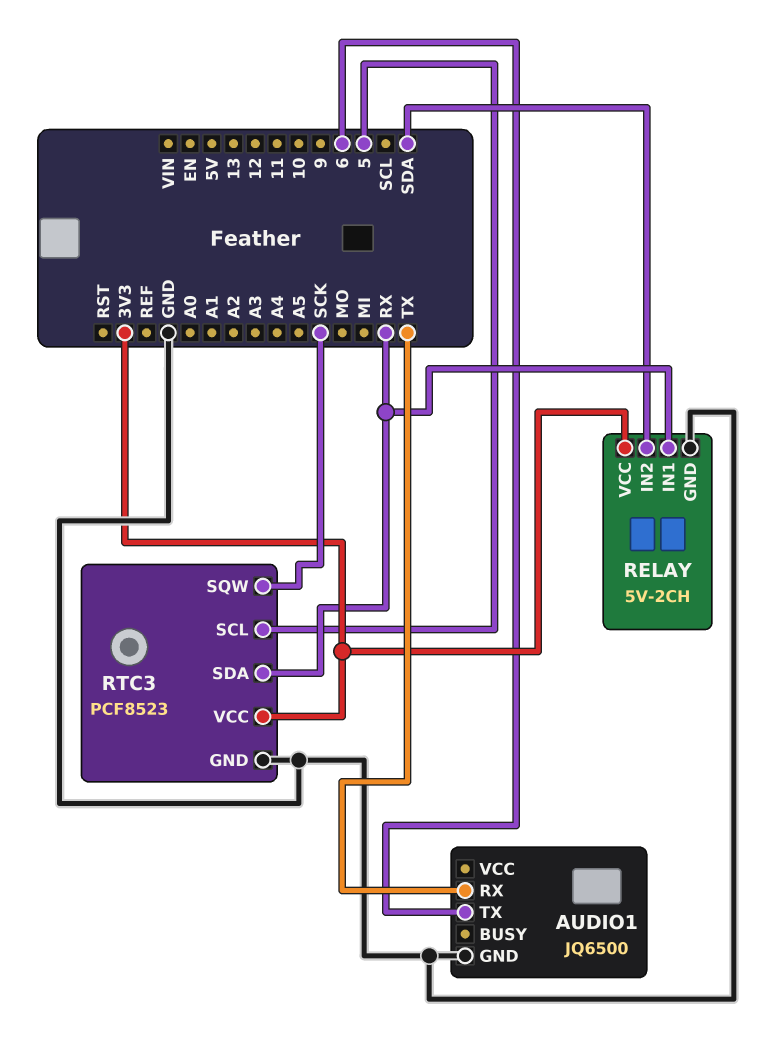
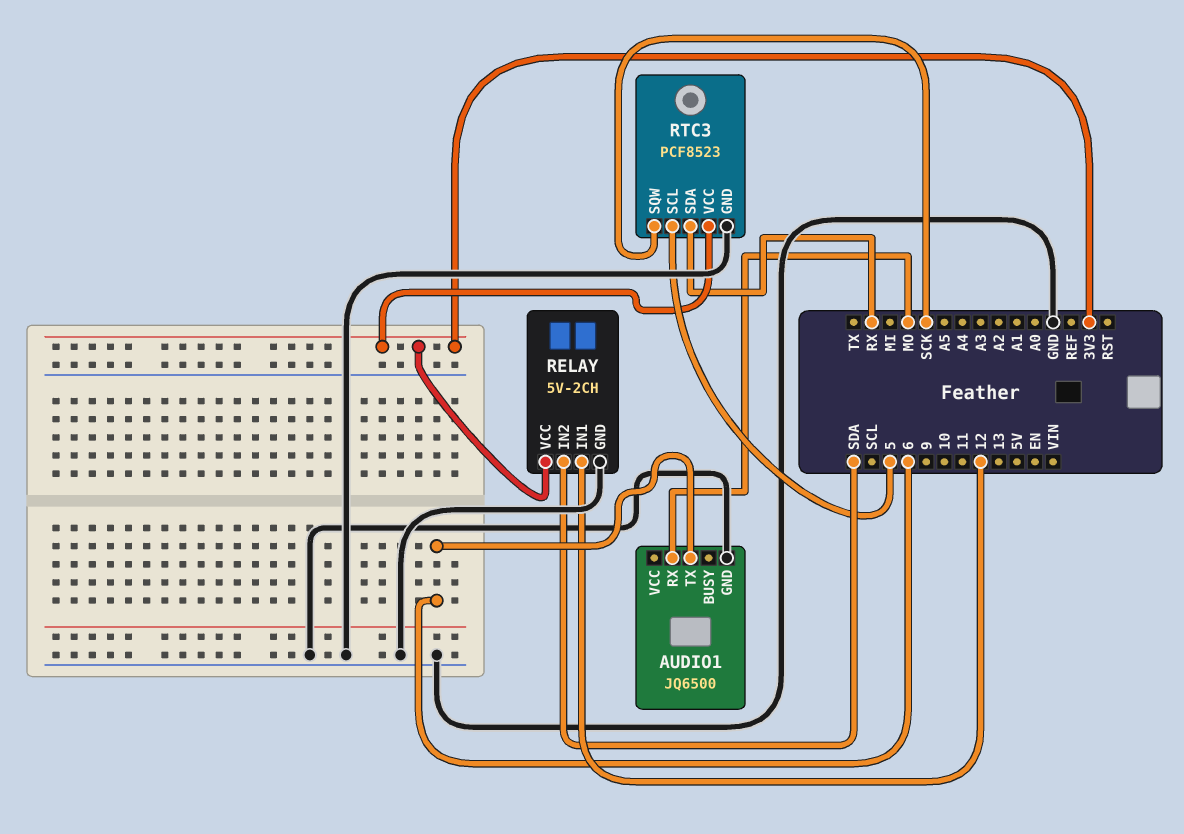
AUDIO1 pin RX: TX -> MO
RELAY pin IN1: RX -> 12

